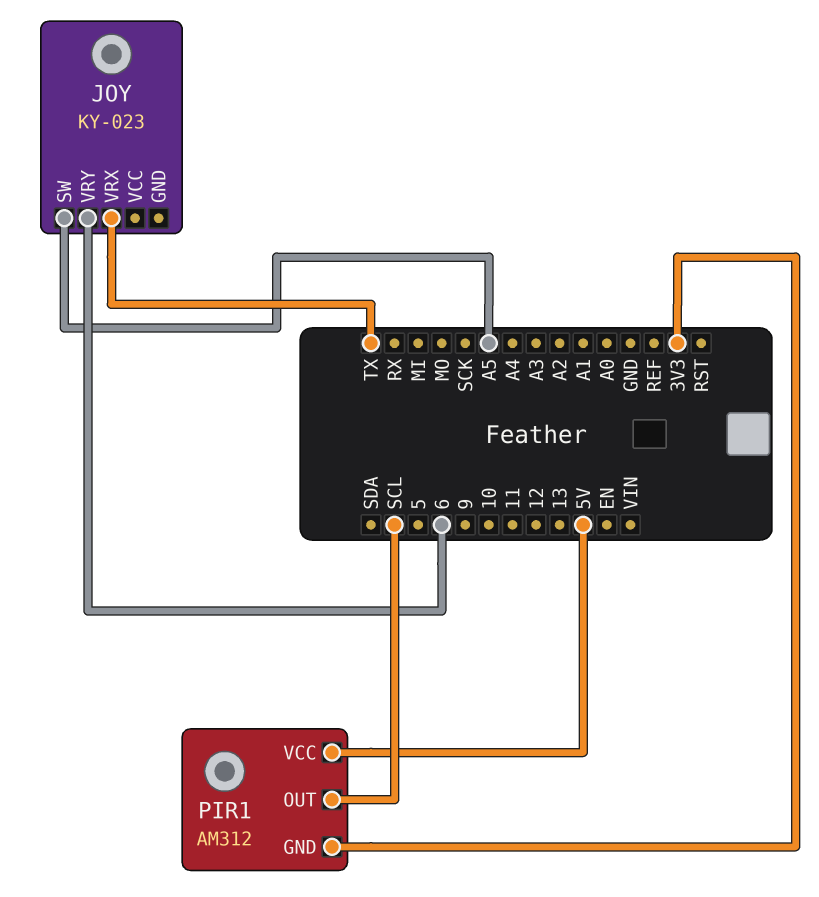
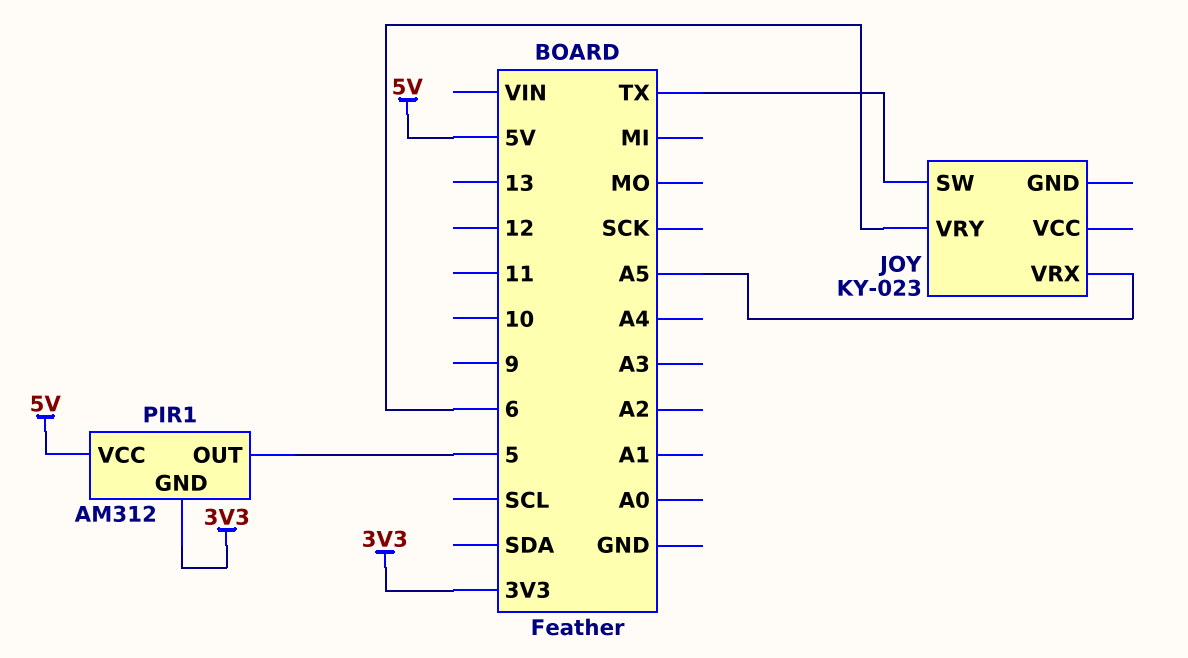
JOY pin SW: A5 -> TX
JOY pin VRX: TX -> A5
PIR1 pin OUT: SCL -> 5

